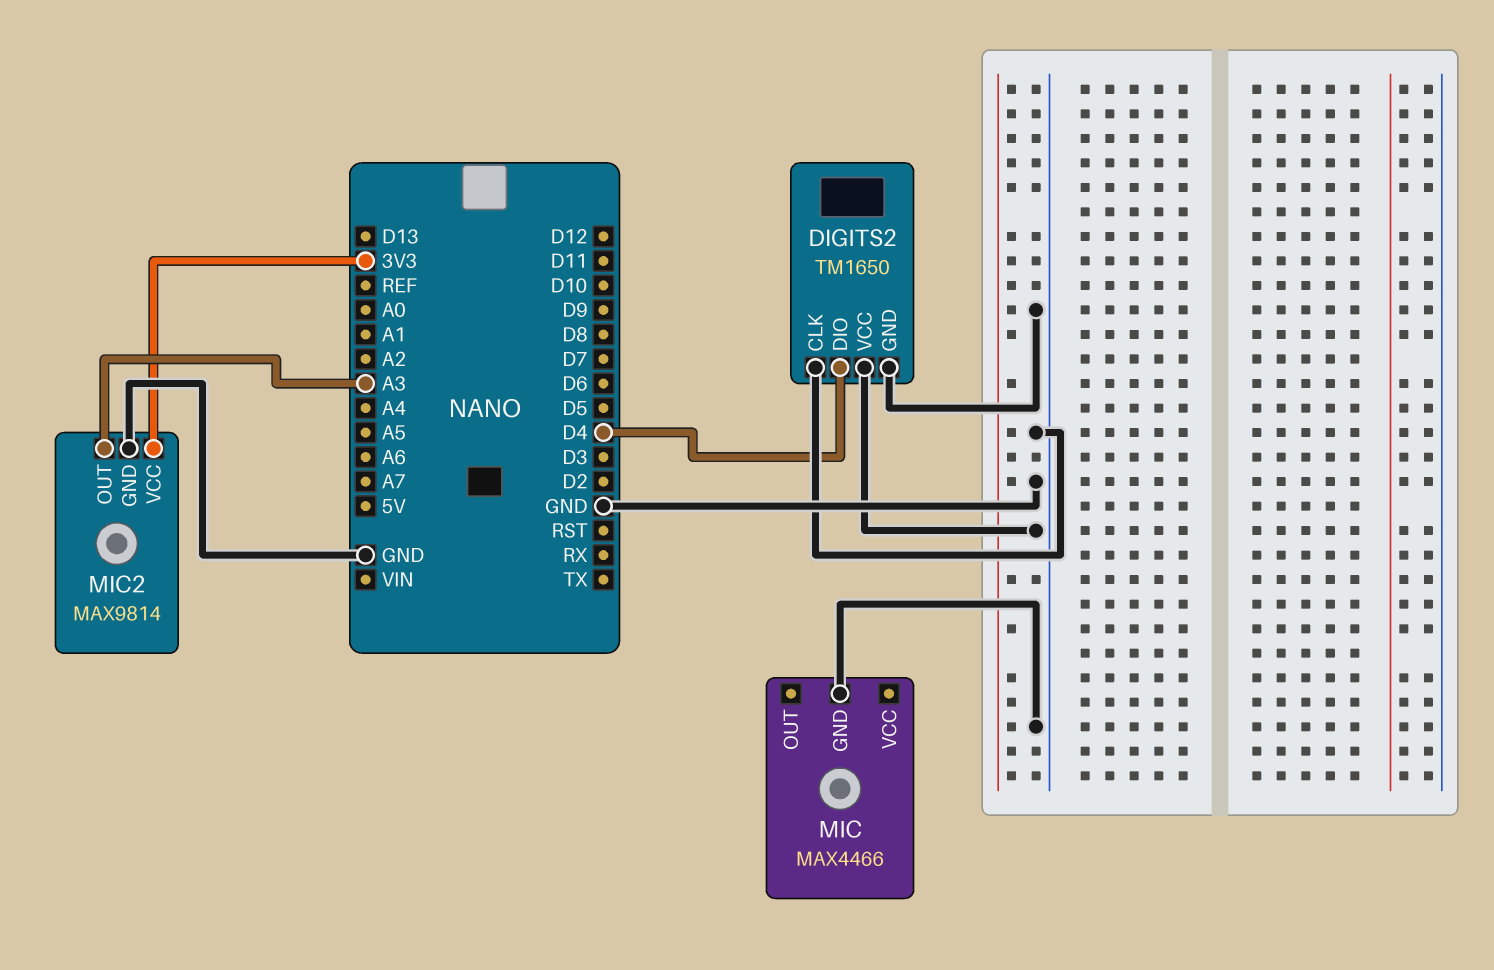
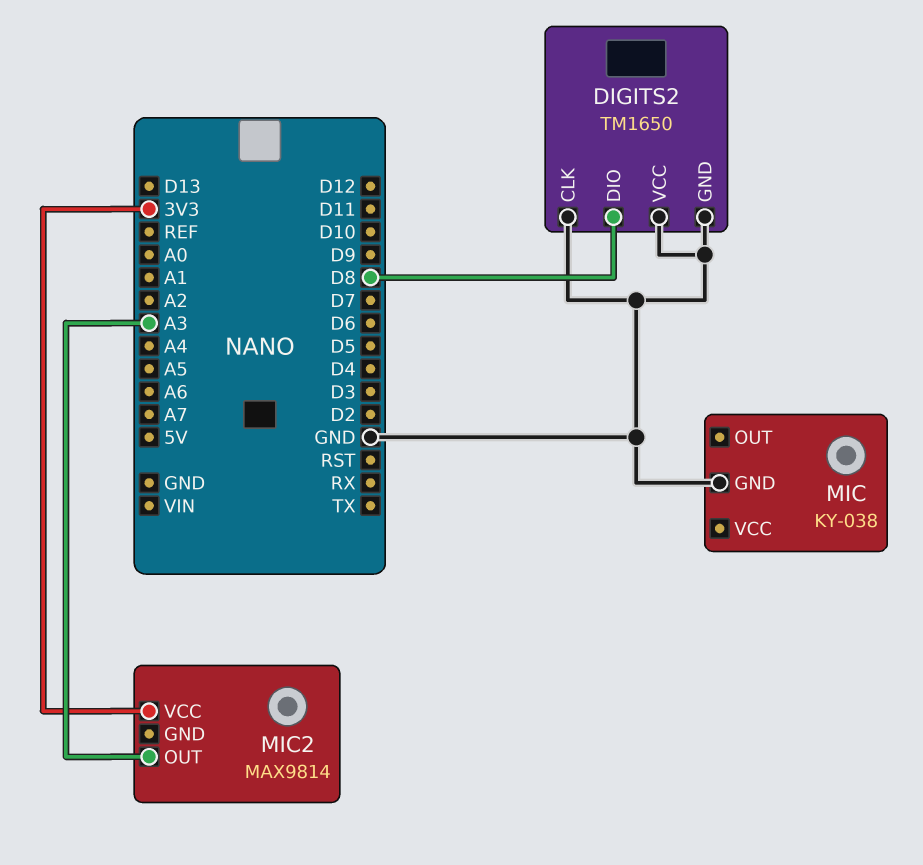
DIGITS2 pin DIO: D4 -> D8
MIC: MAX4466 -> KY-038
MIC2 pin GND: GND -> none

